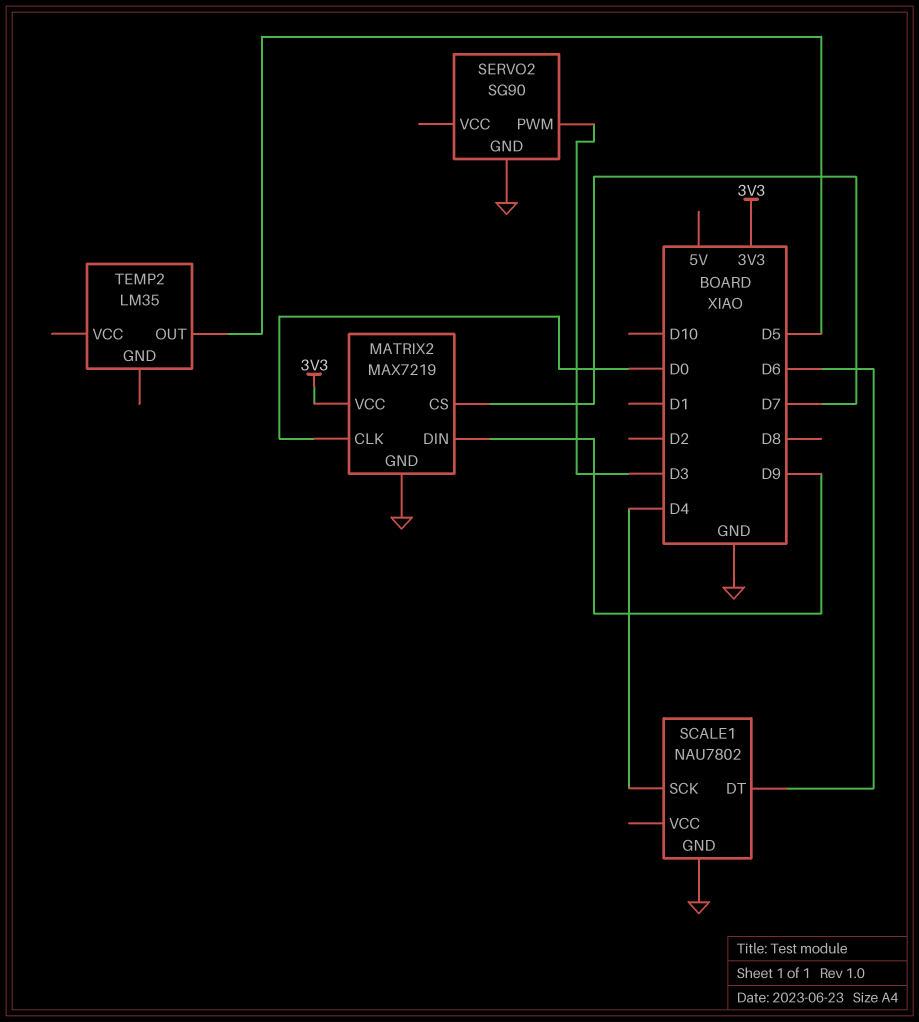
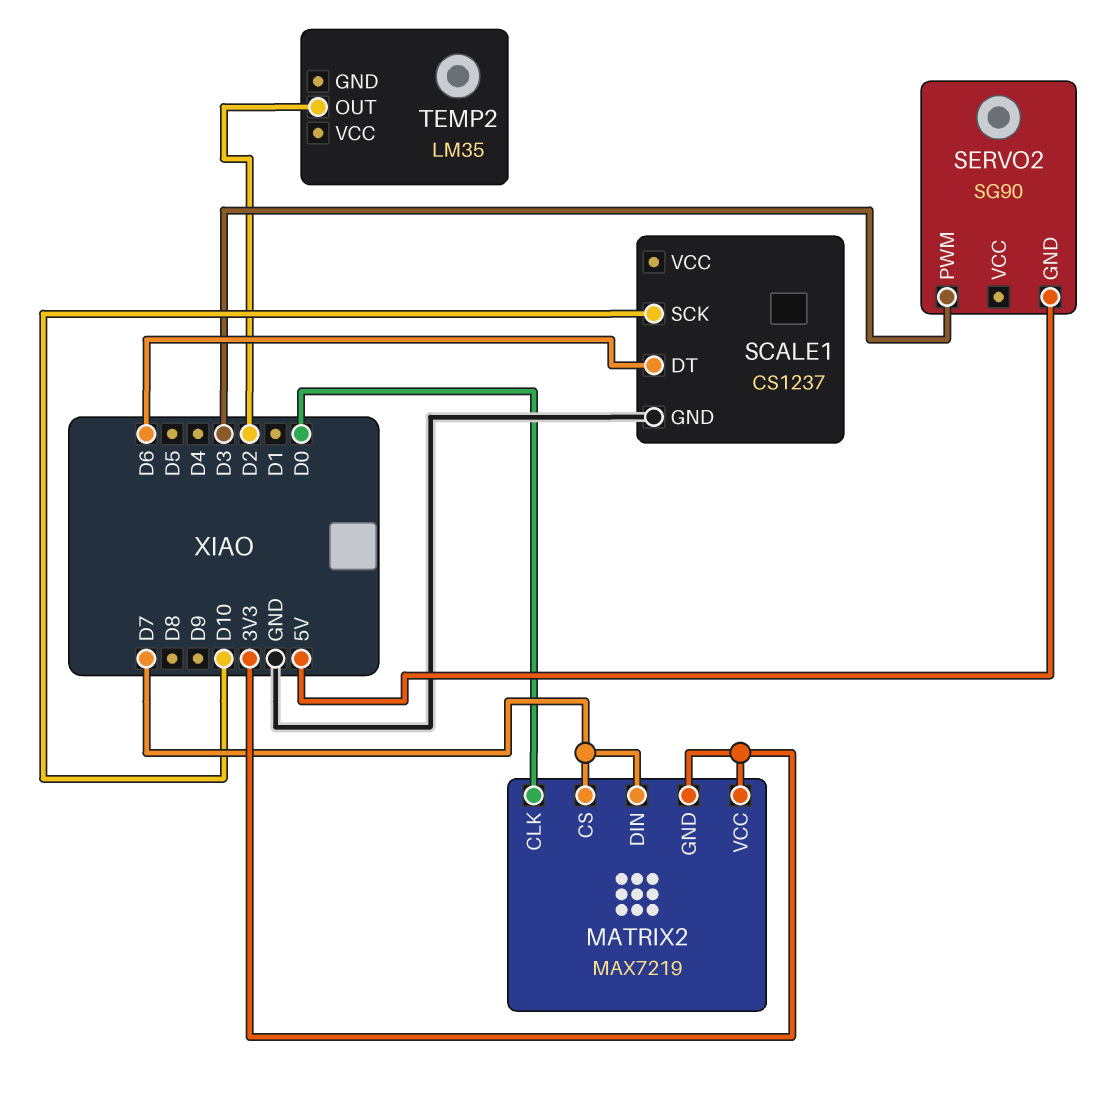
MATRIX2 pin DIN: D9 -> D7
MATRIX2 pin GND: GND -> 3V3
SCALE1: NAU7802 -> CS1237
SCALE1 pin SCK: D4 -> D10
SERVO2 pin GND: GND -> 5V
TEMP2 pin OUT: D5 -> D2

